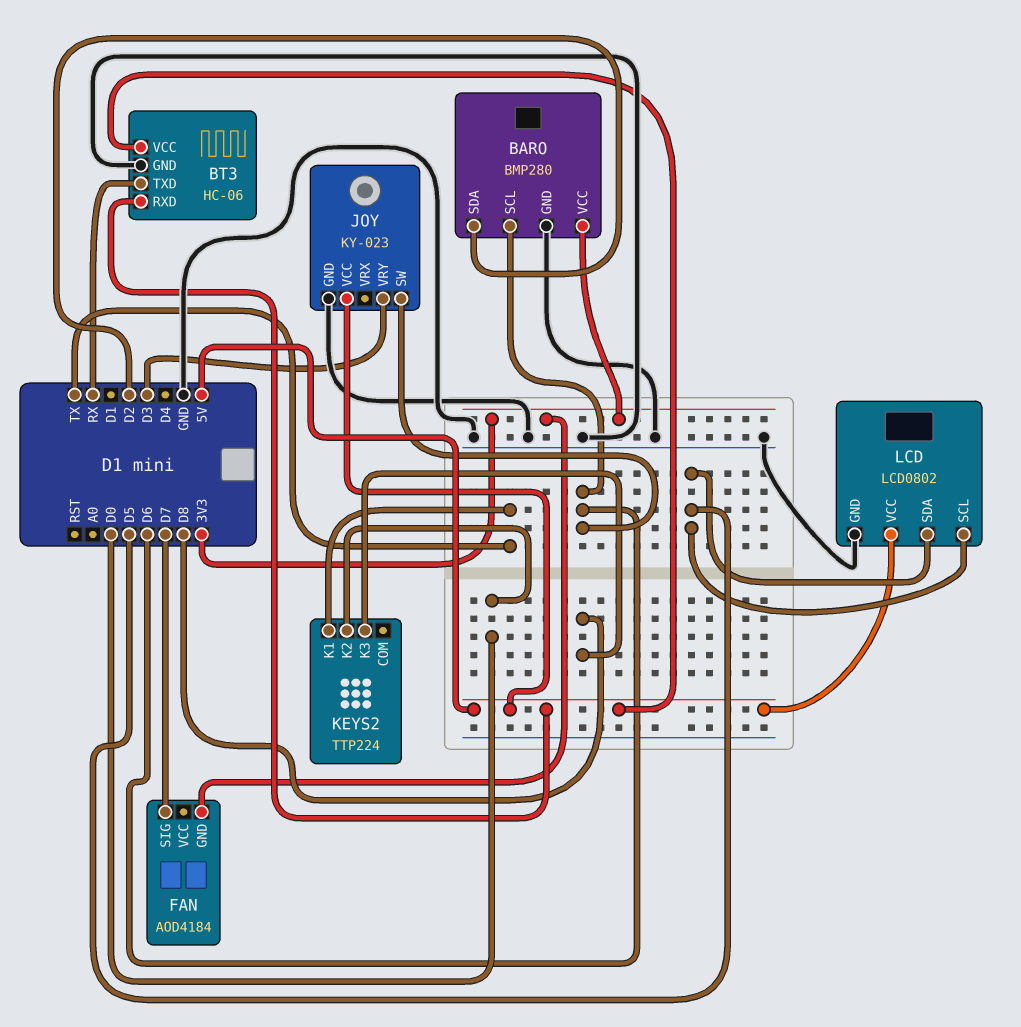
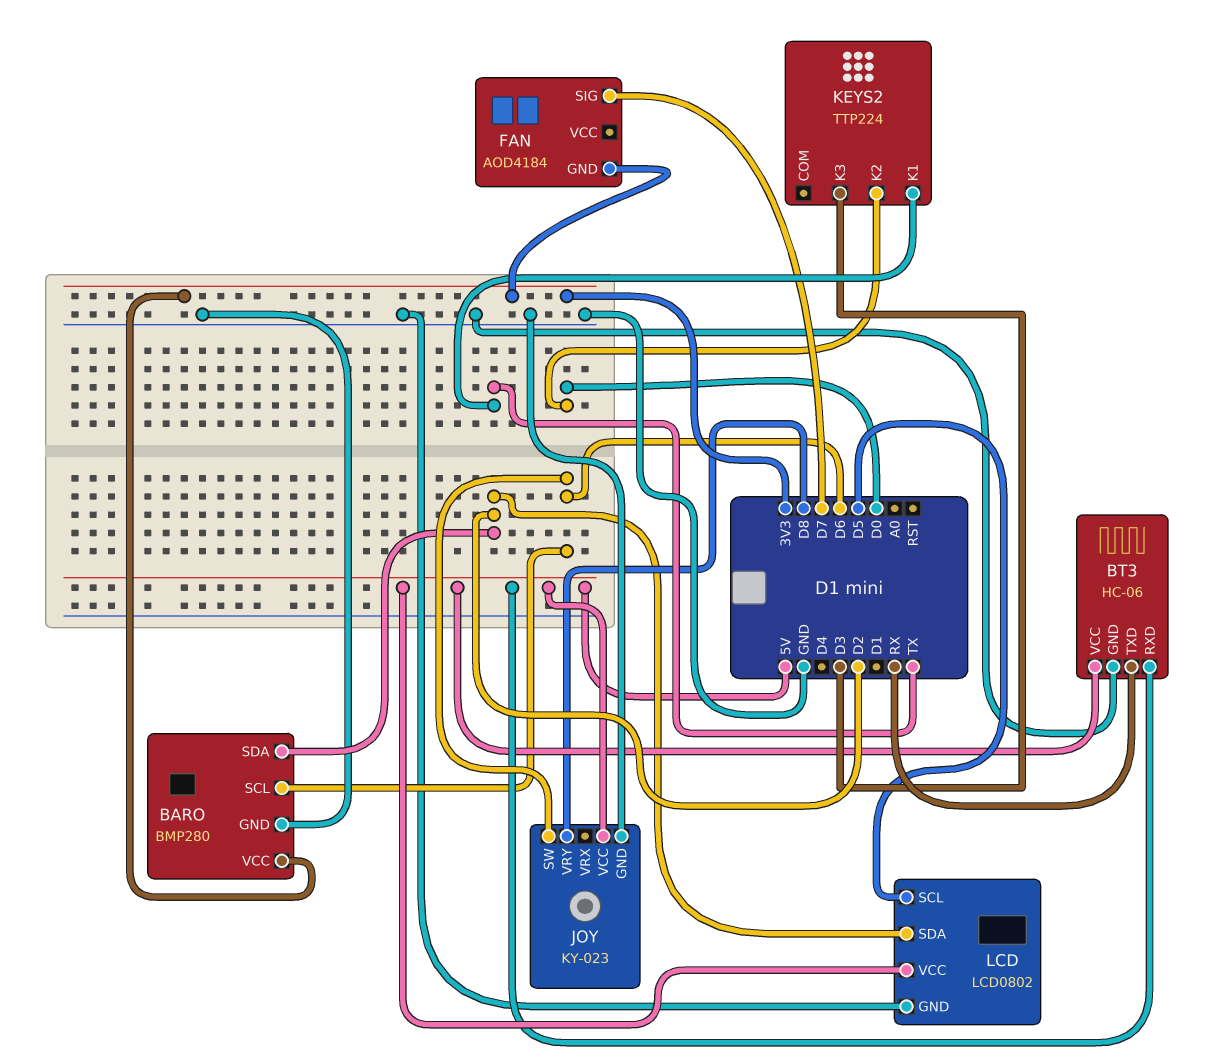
JOY pin VRY: D3 -> D8
KEYS2 pin K3: D8 -> D3
LCD pin SDA: D5 -> D2

